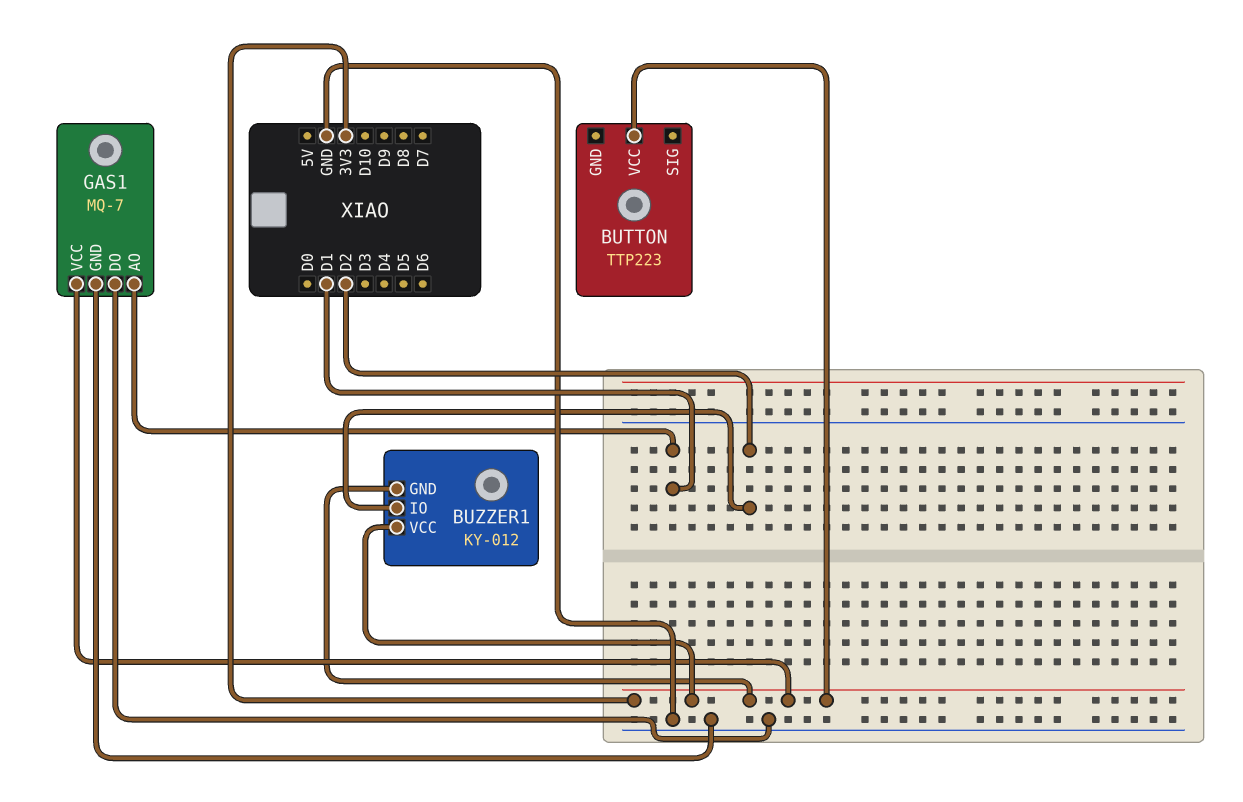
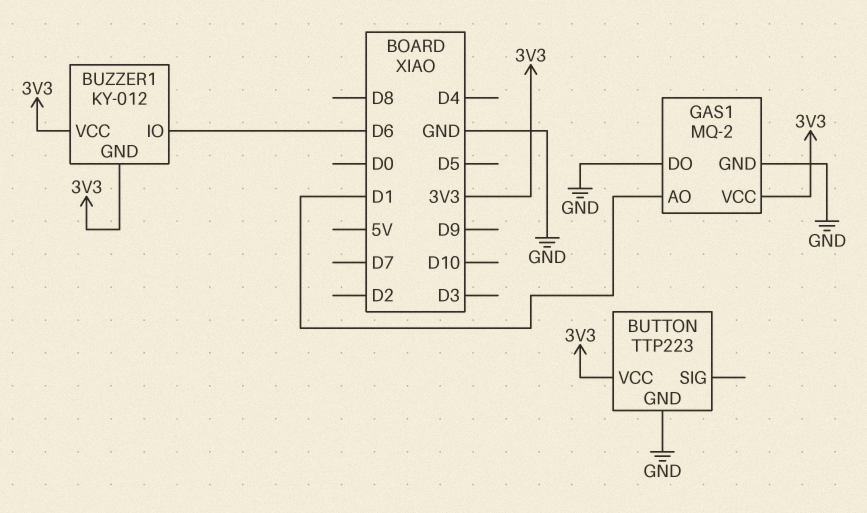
BUTTON pin GND: none -> GND
BUZZER1 pin IO: D2 -> D6
GAS1: MQ-7 -> MQ-2

